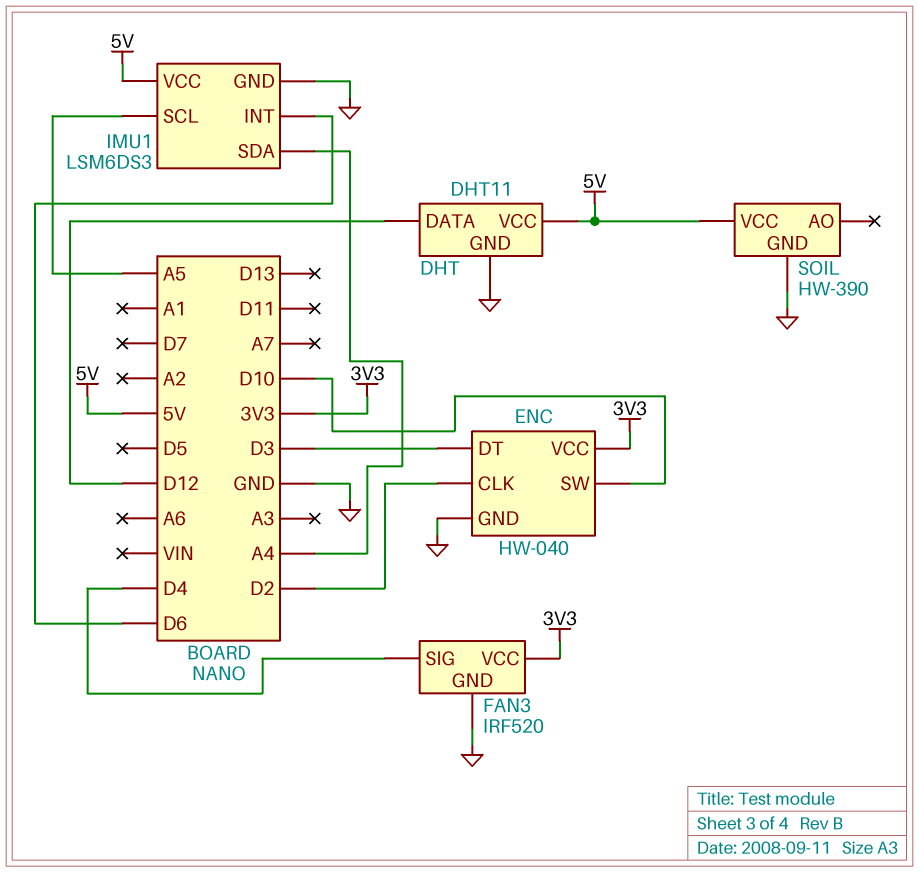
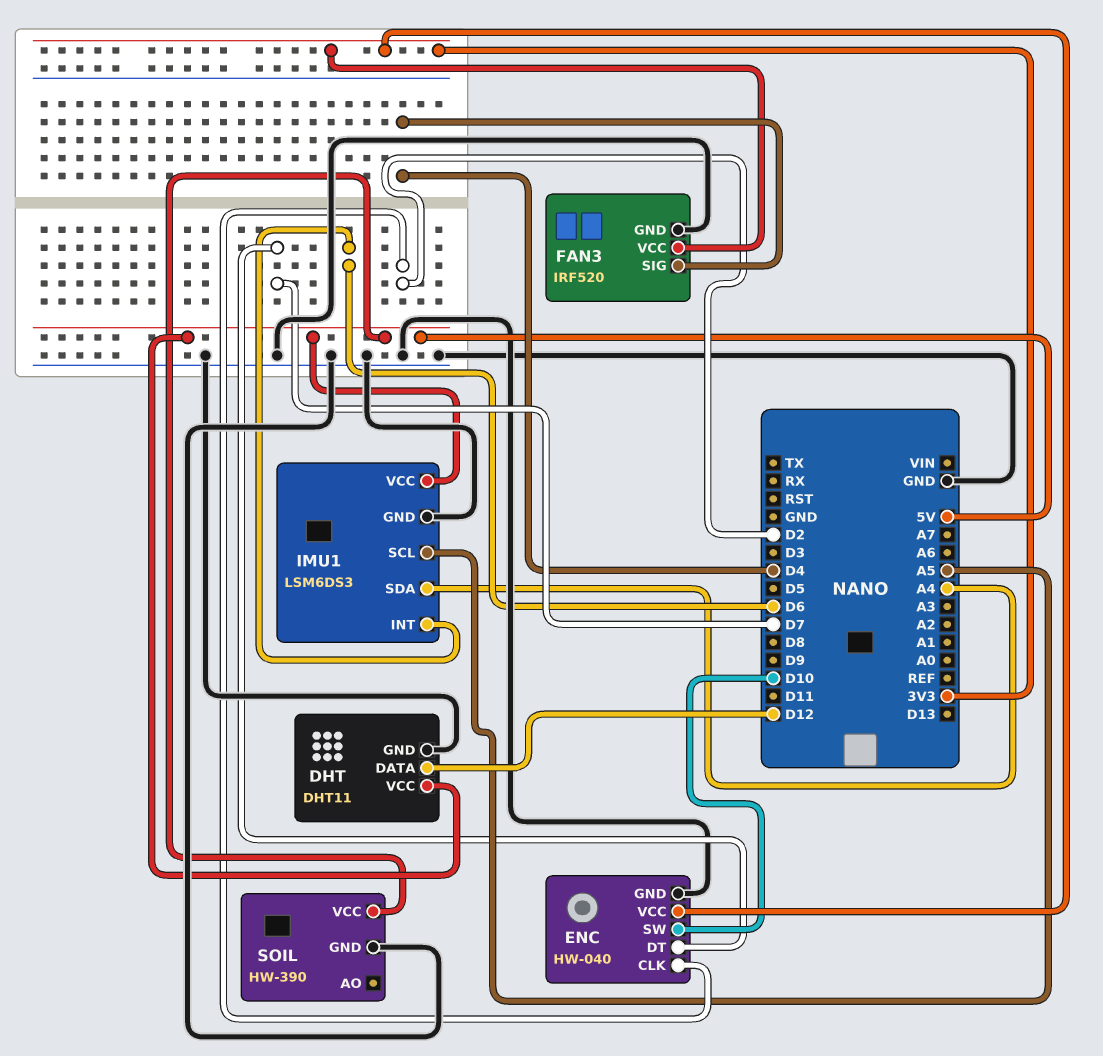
ENC pin DT: D3 -> D7

